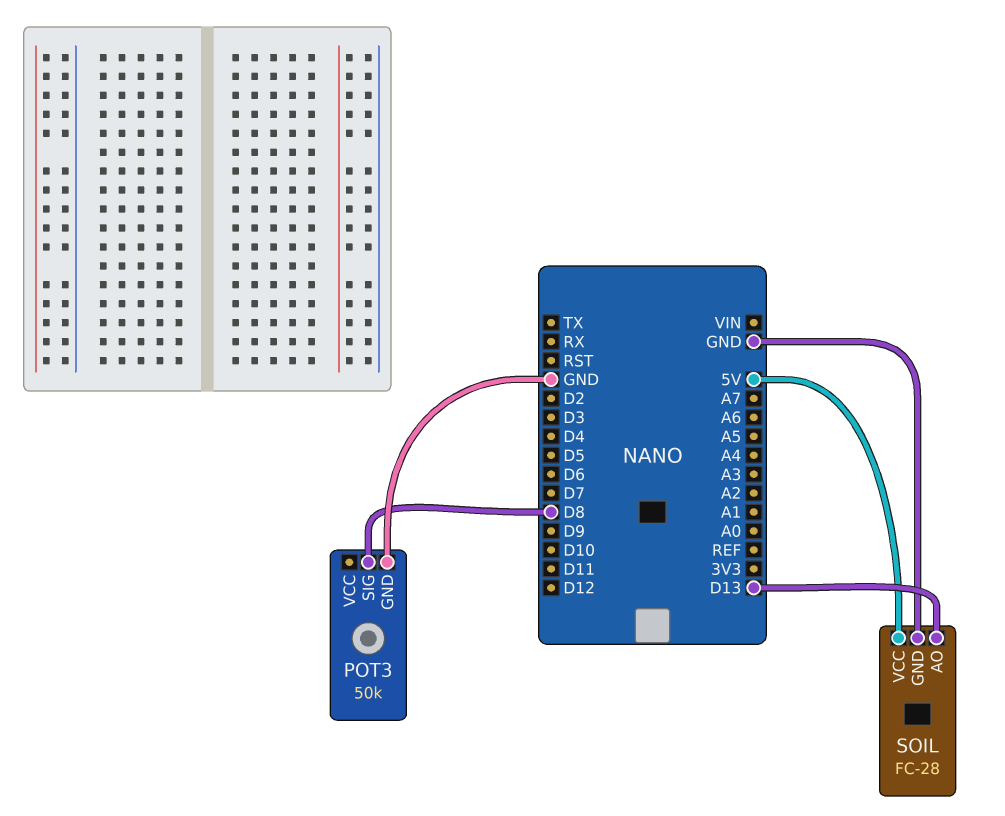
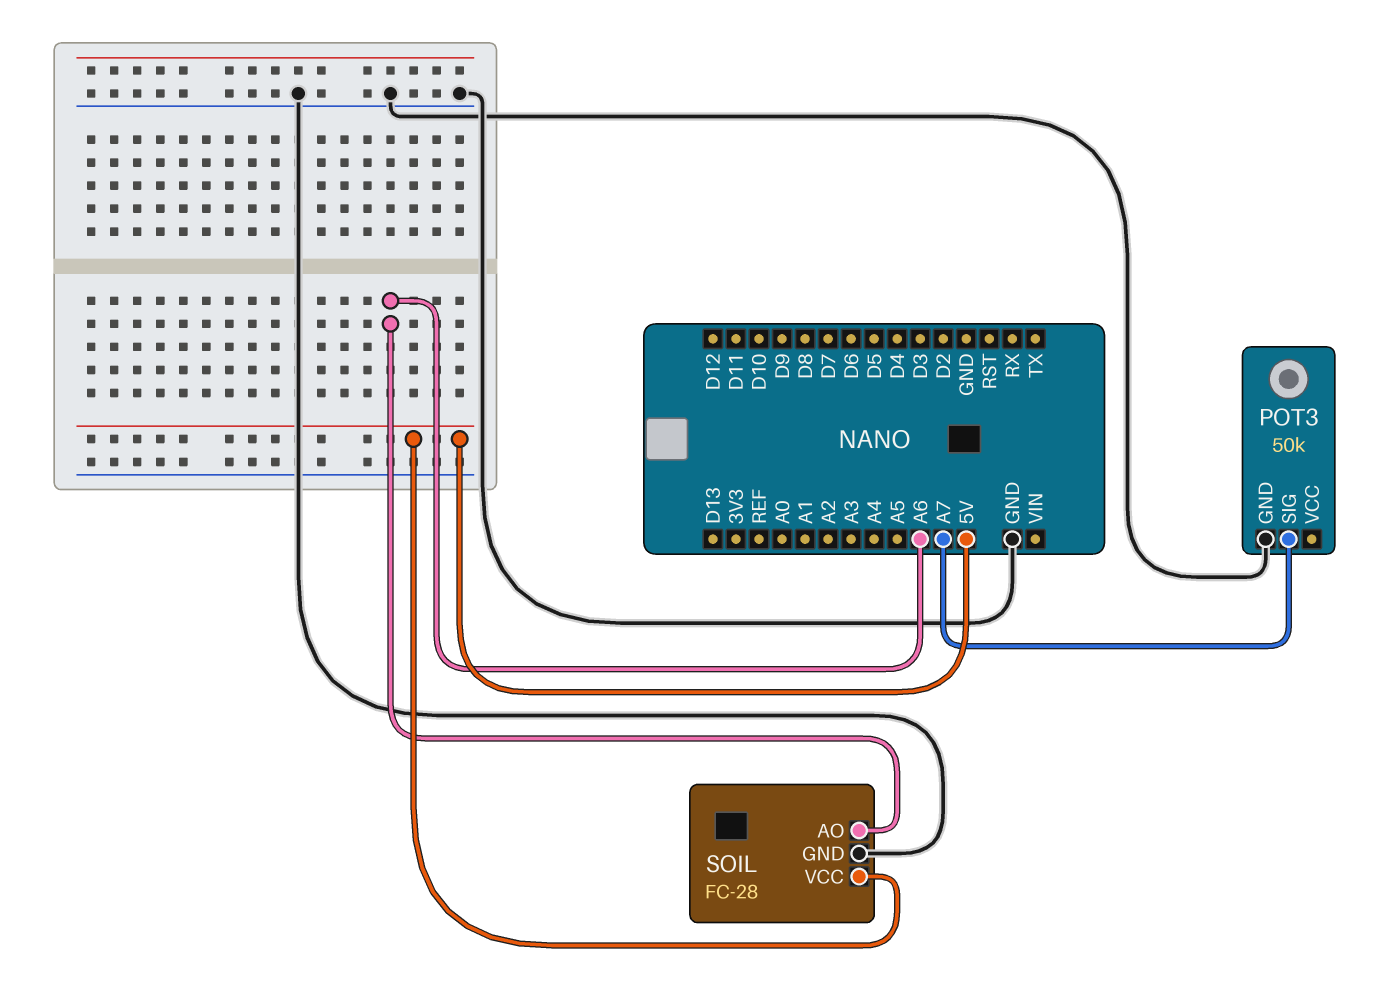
POT3 pin SIG: D8 -> A7
SOIL pin AO: D13 -> A6

